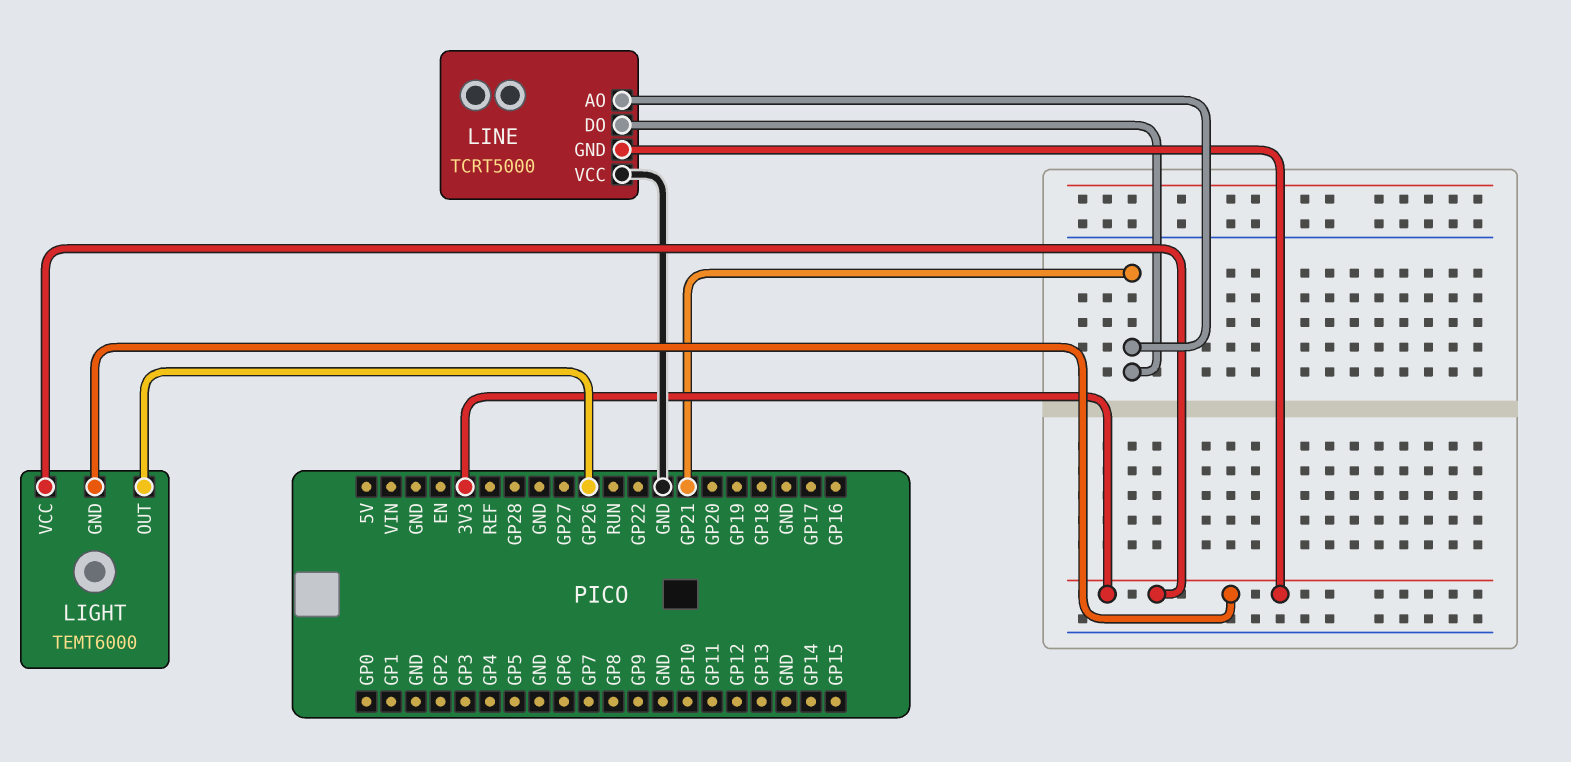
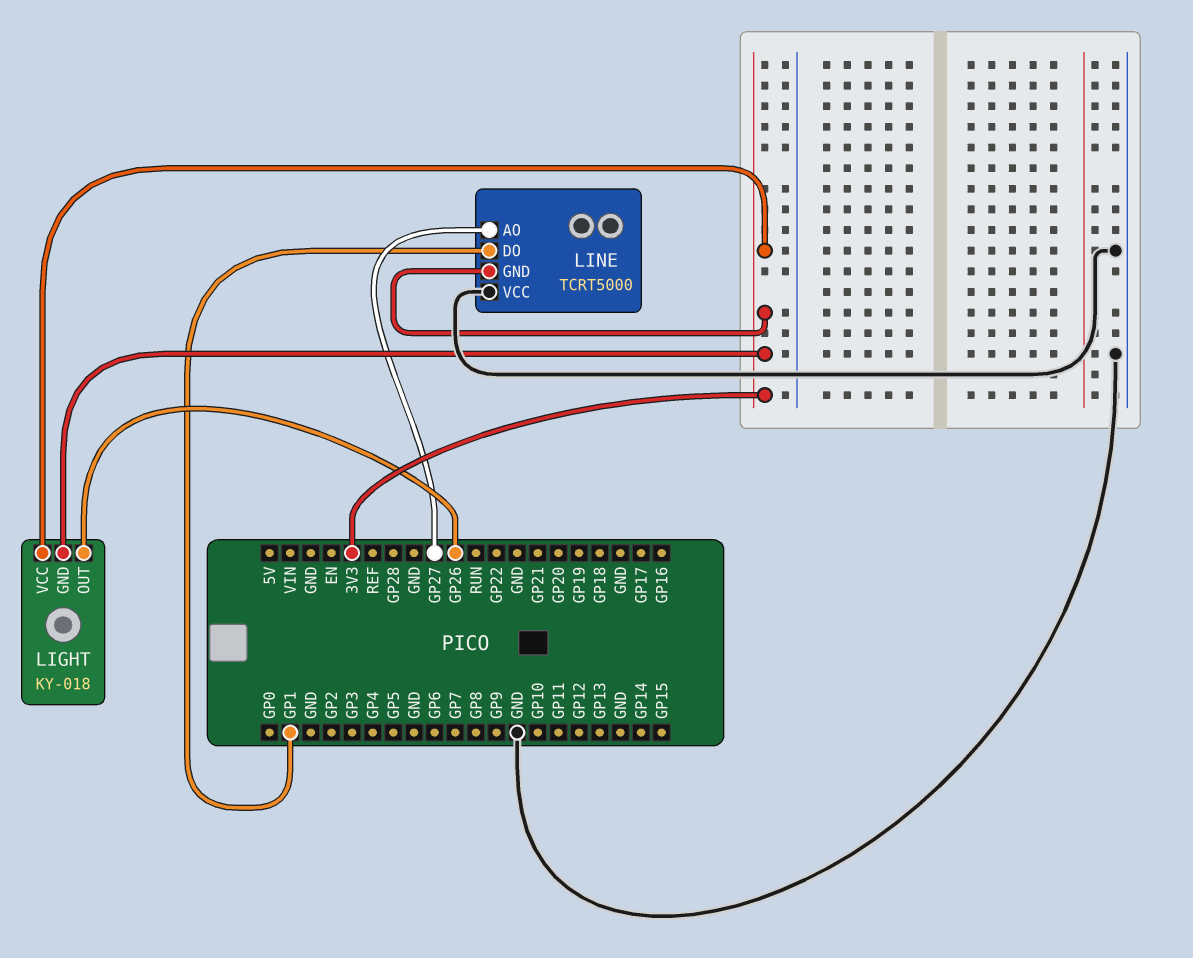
LIGHT: TEMT6000 -> KY-018
LINE pin AO: GP21 -> GP27
LINE pin DO: GP21 -> GP1

